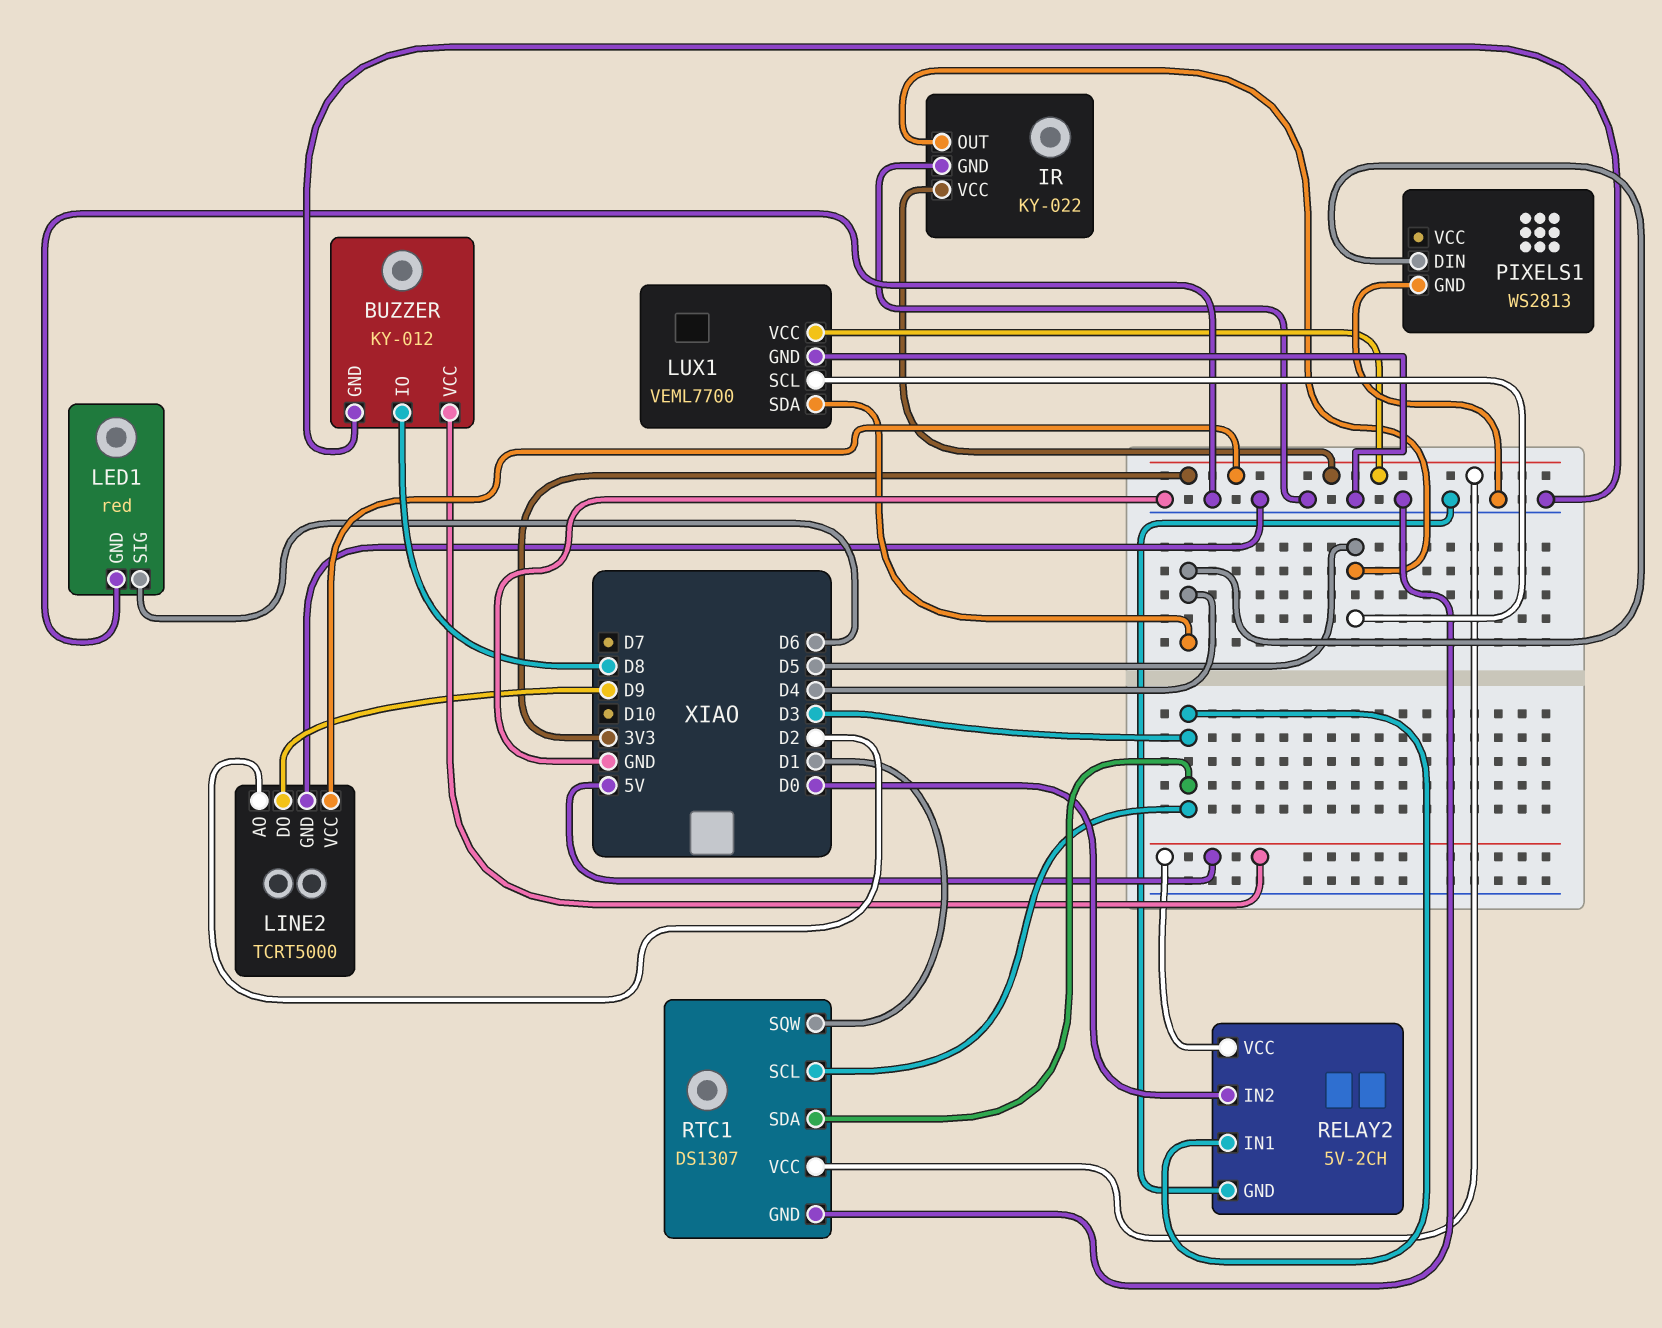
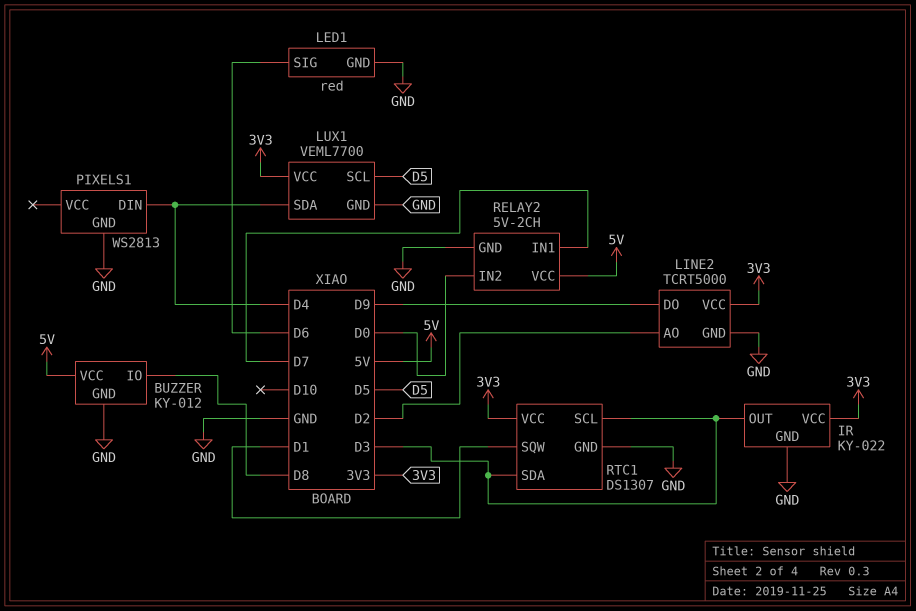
IR pin OUT: D5 -> D3
RELAY2 pin IN1: D3 -> D7

